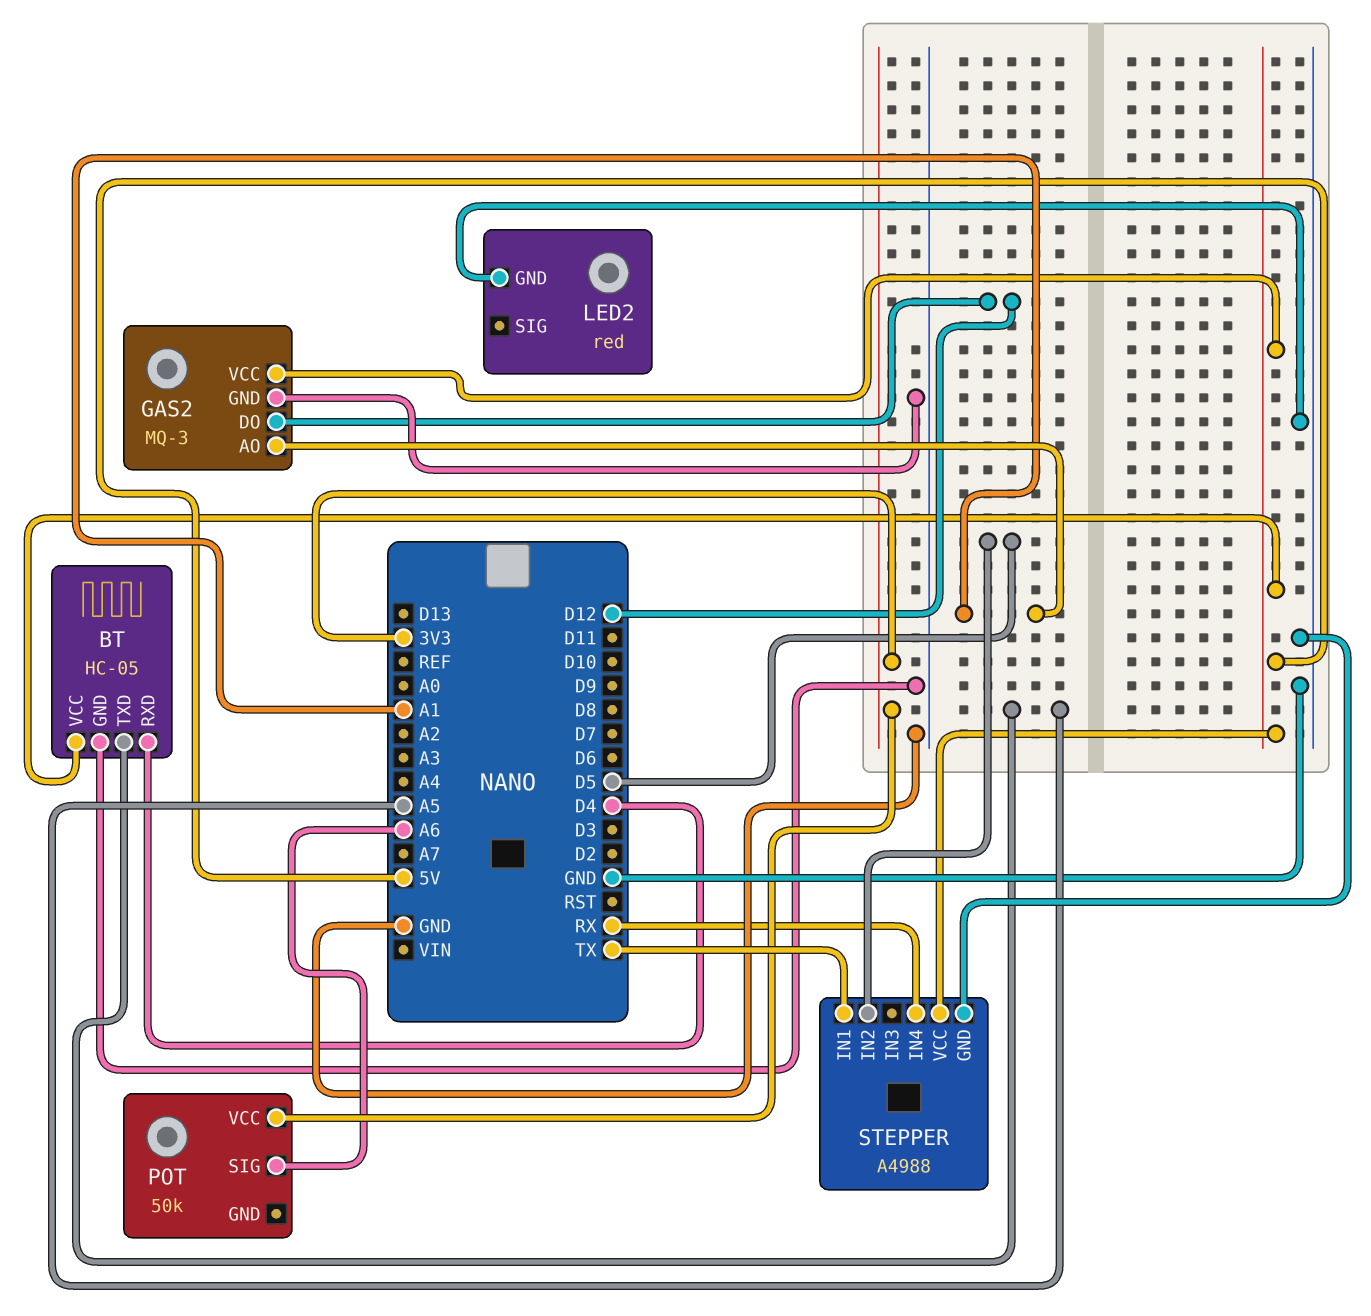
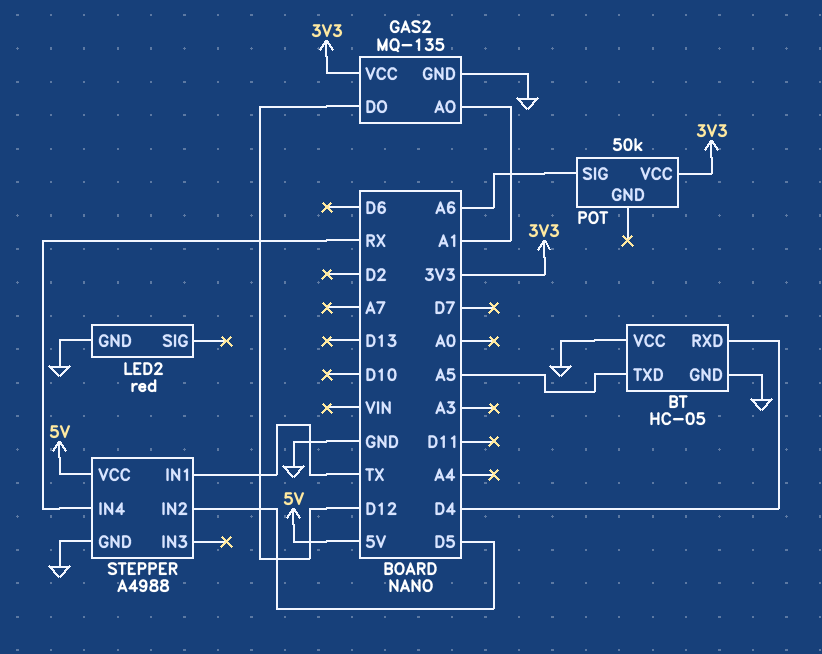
BT pin VCC: 5V -> GND
GAS2: MQ-3 -> MQ-135
GAS2 pin VCC: 5V -> 3V3

